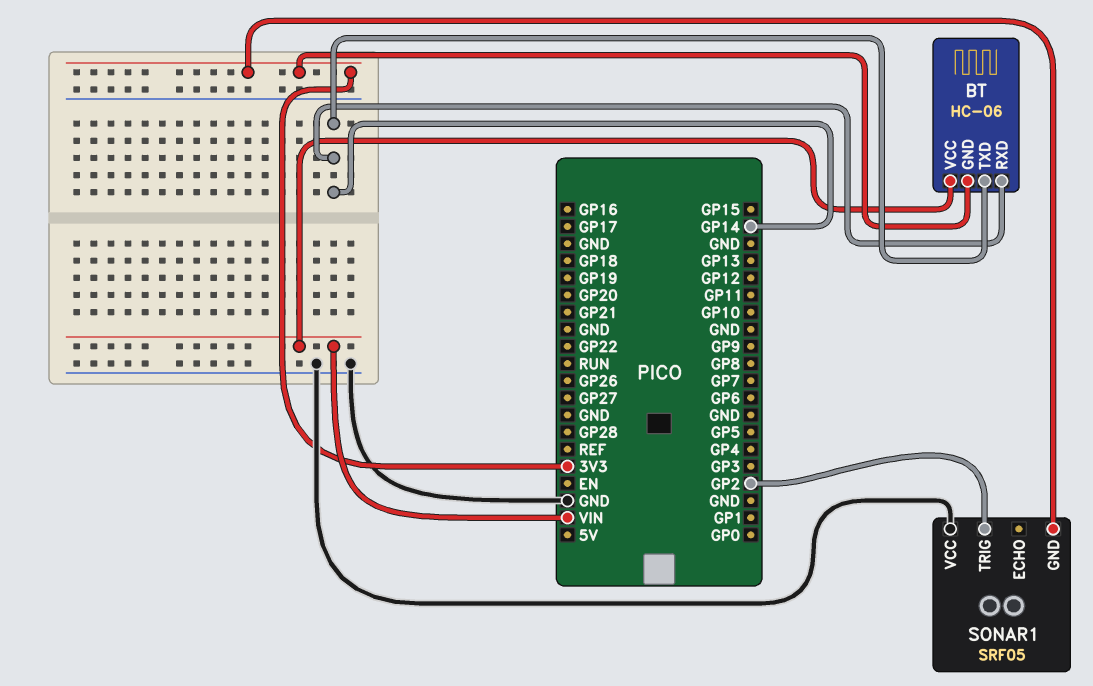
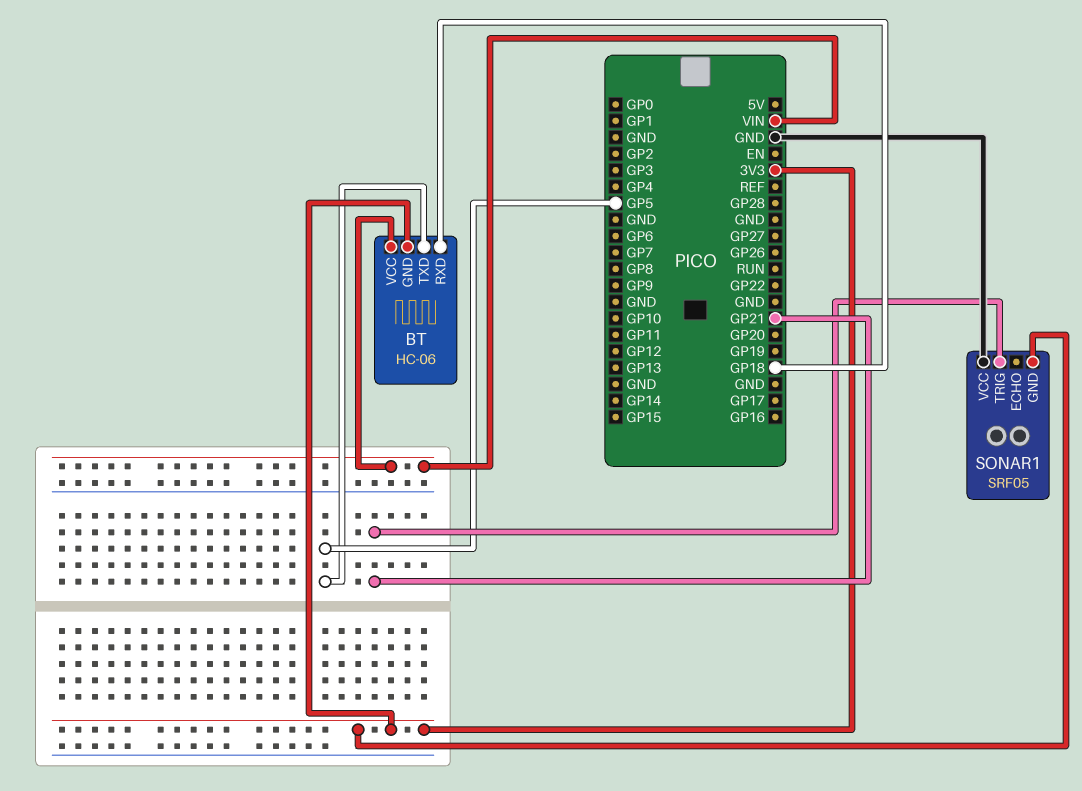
BT pin RXD: GP14 -> GP18
BT pin TXD: GP14 -> GP5
SONAR1 pin TRIG: GP2 -> GP21

